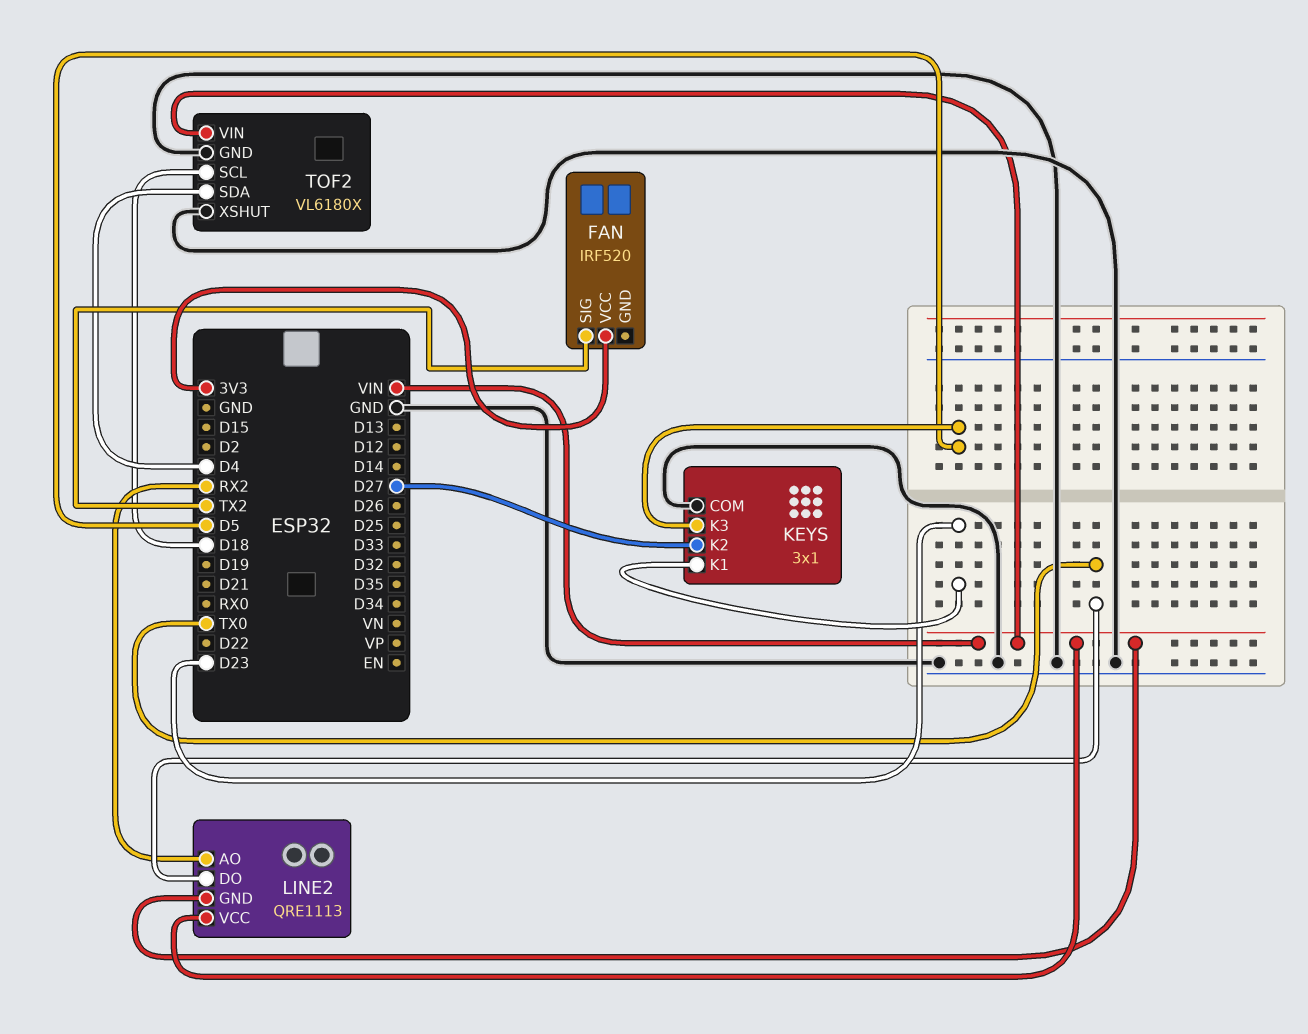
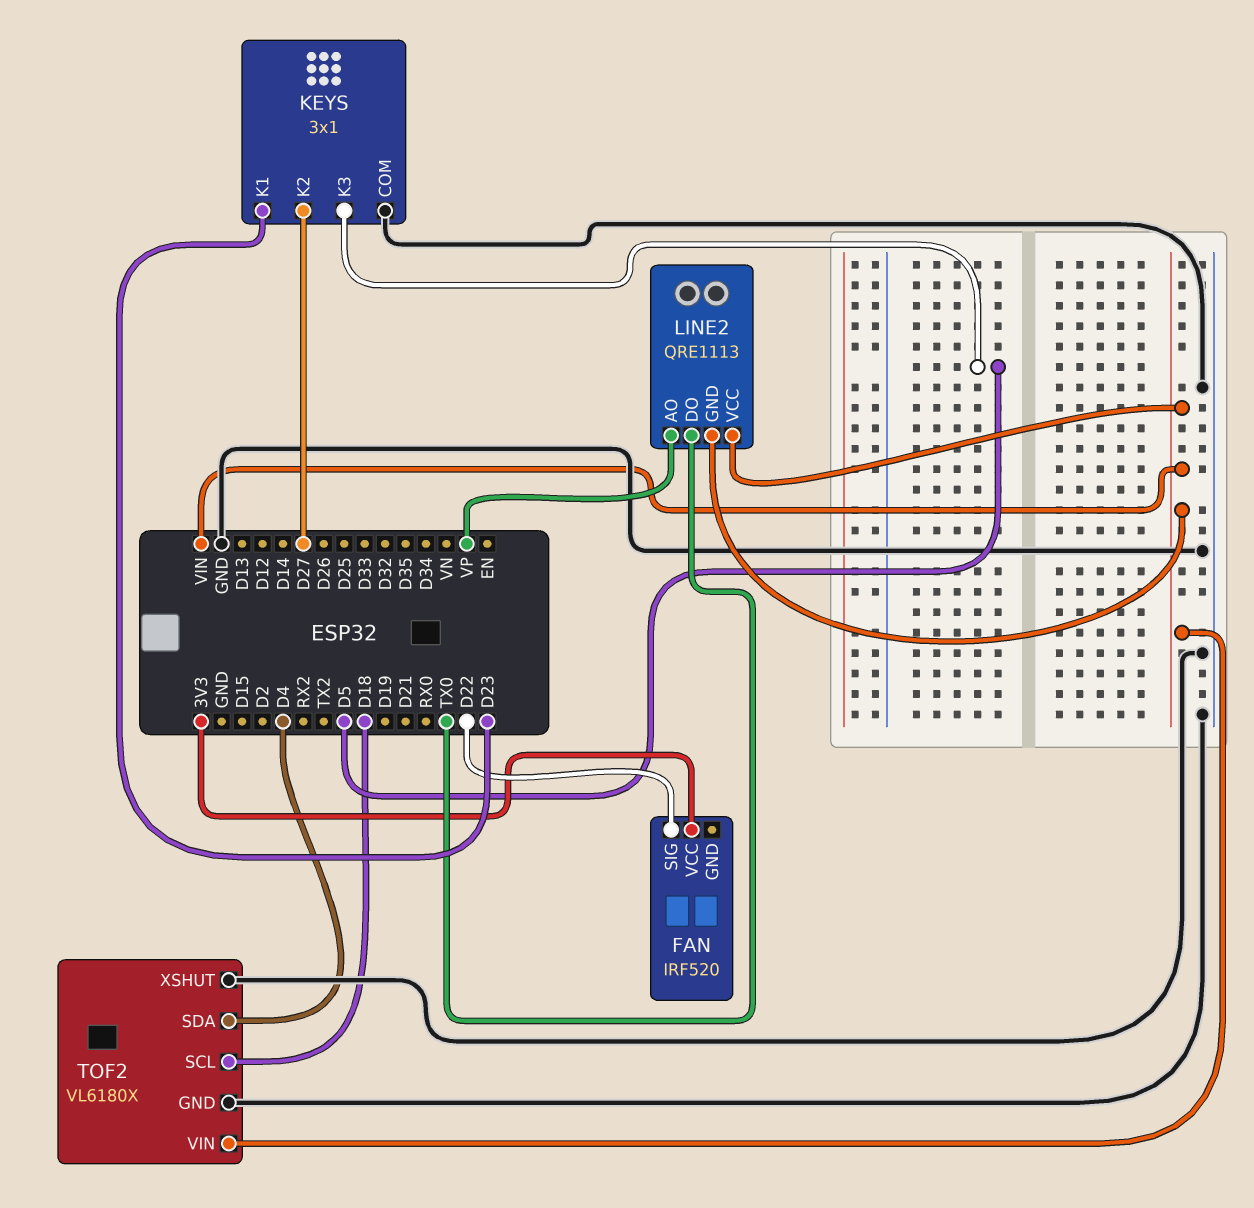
FAN pin SIG: TX2 -> D22
LINE2 pin AO: RX2 -> VP

